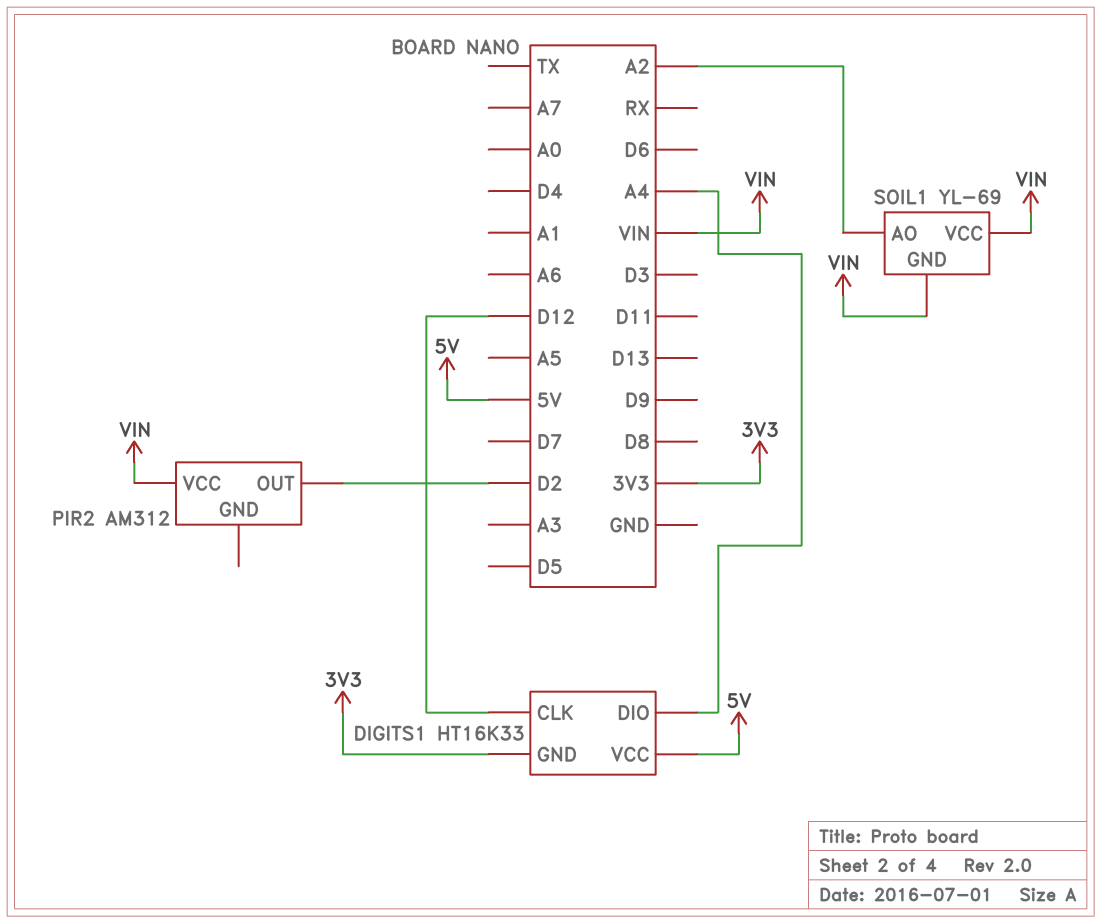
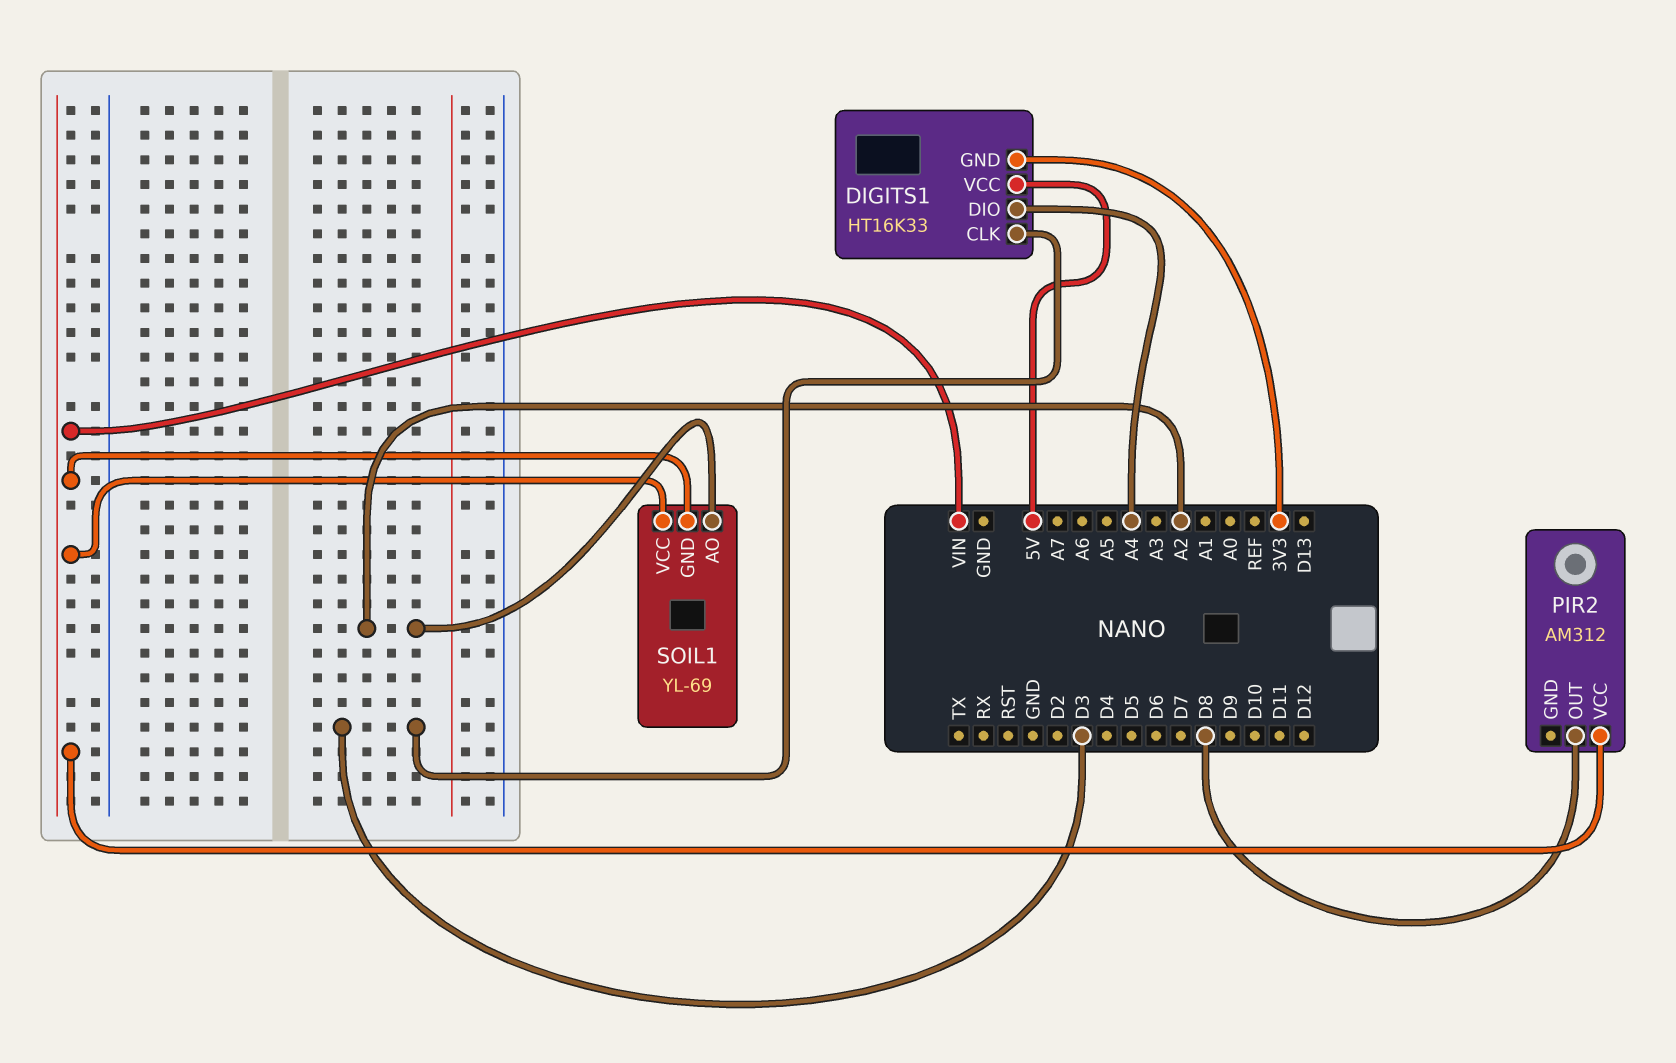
DIGITS1 pin CLK: D12 -> D3
PIR2 pin OUT: D2 -> D8

